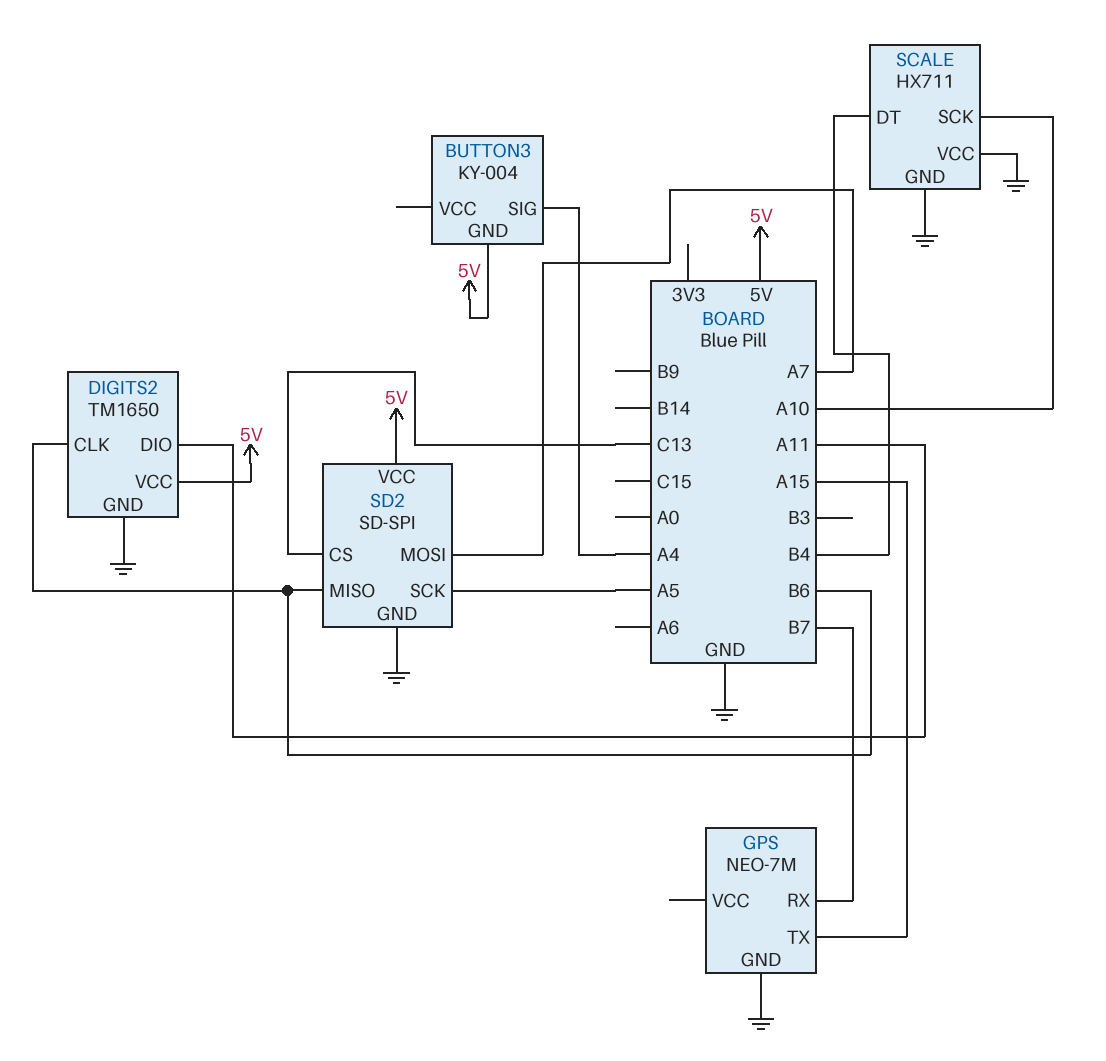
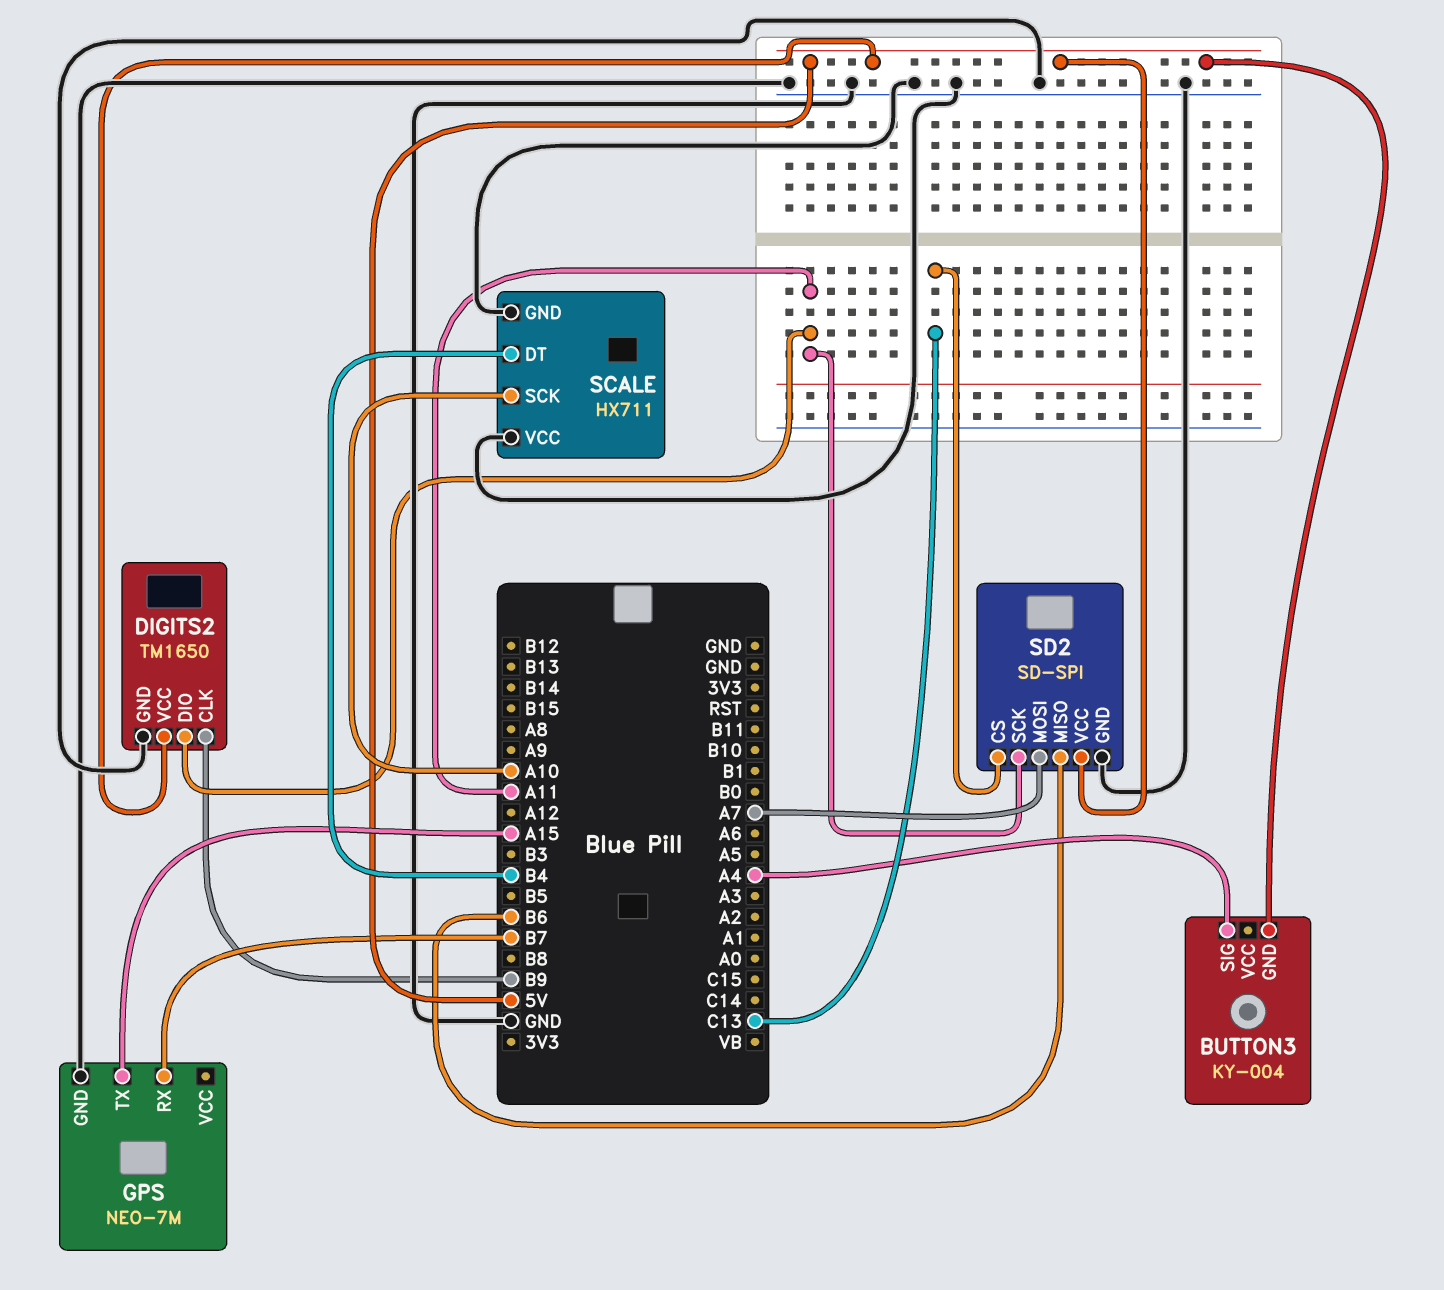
DIGITS2 pin CLK: B6 -> B9
SD2 pin SCK: A5 -> A11

